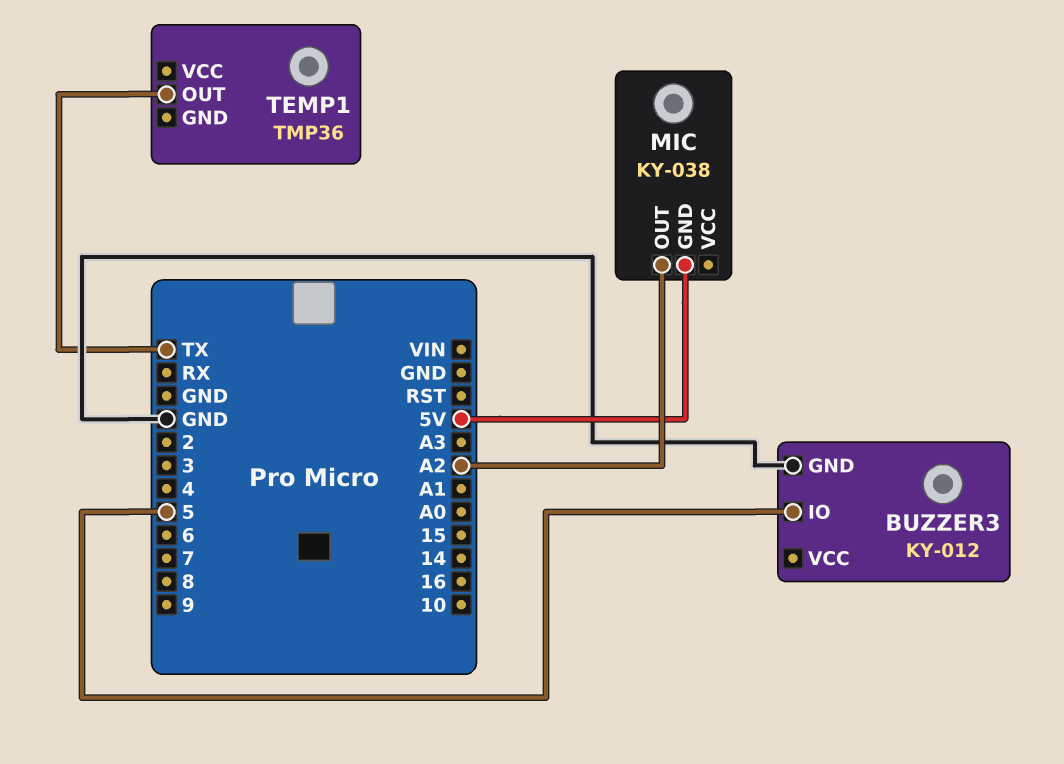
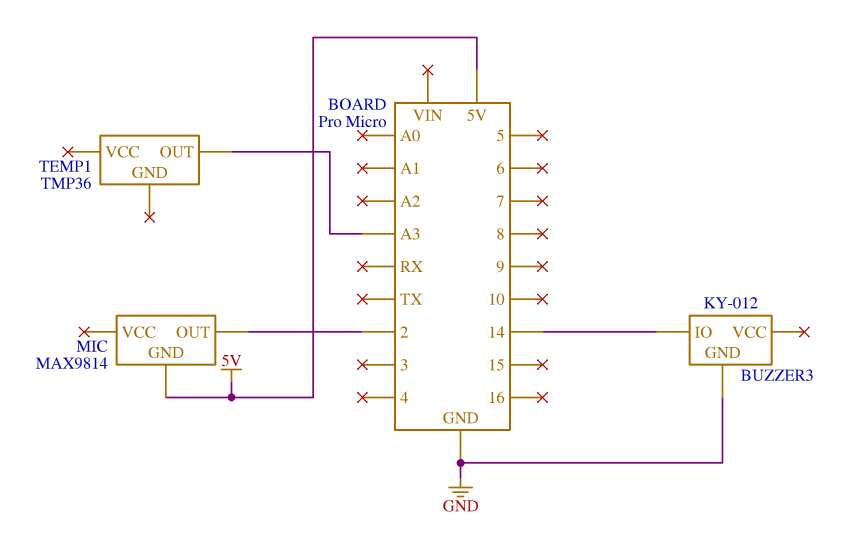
BUZZER3 pin IO: 5 -> 14
MIC: KY-038 -> MAX9814
MIC pin OUT: A2 -> 2
TEMP1 pin OUT: TX -> A3

